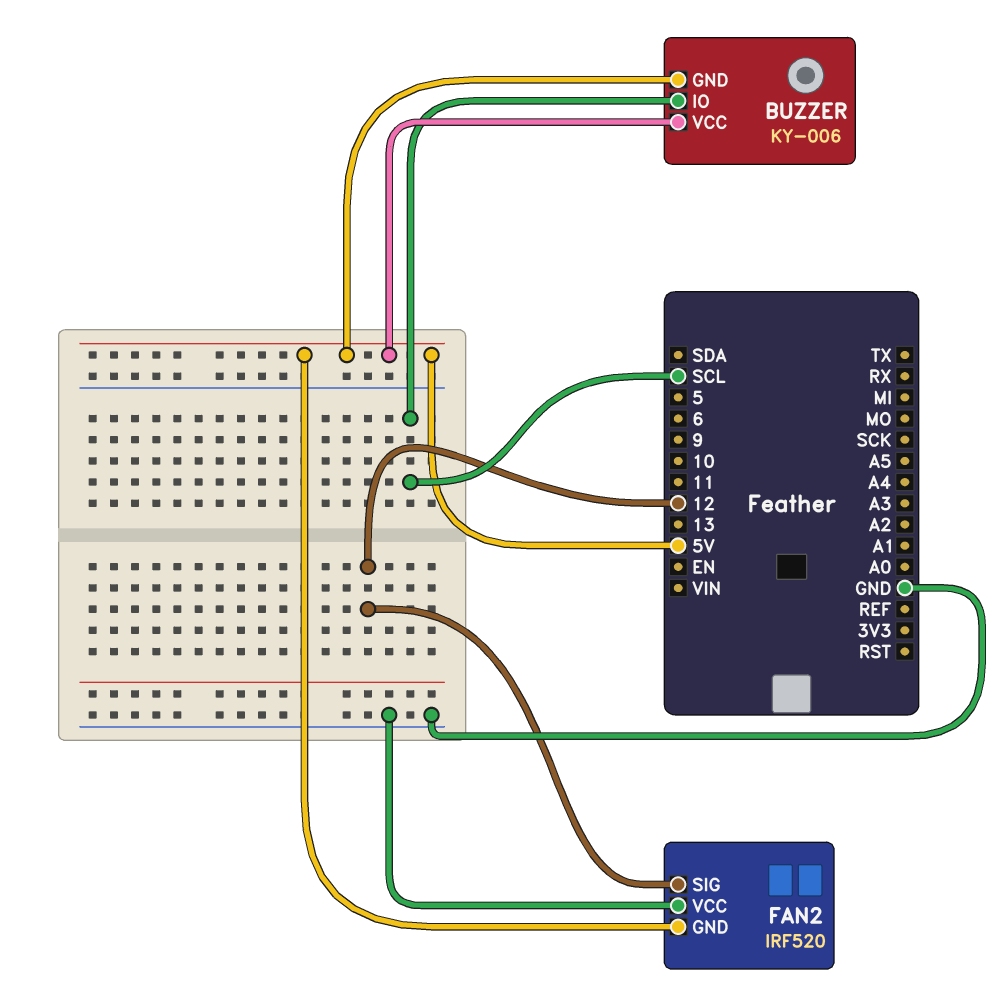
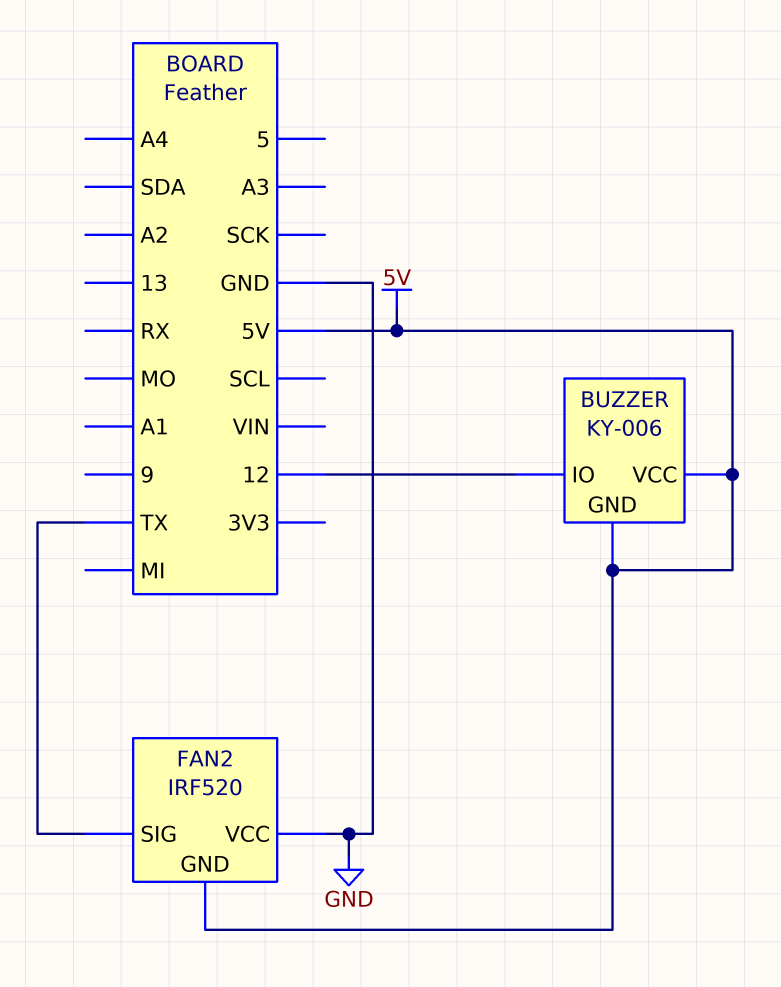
BUZZER pin IO: SCL -> 12
FAN2 pin SIG: 12 -> TX

